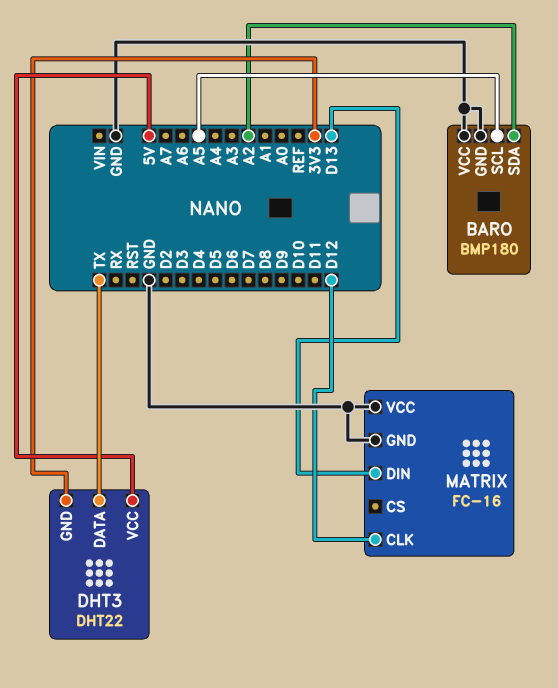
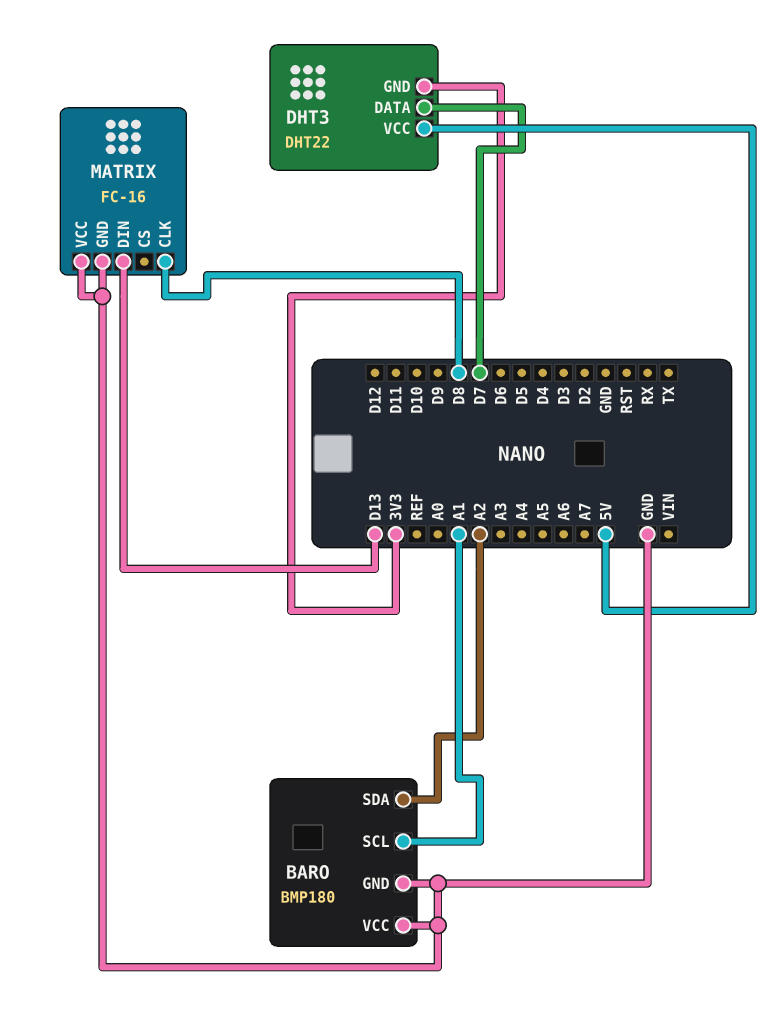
BARO pin SCL: A5 -> A1
DHT3 pin DATA: TX -> D7
MATRIX pin CLK: D12 -> D8

